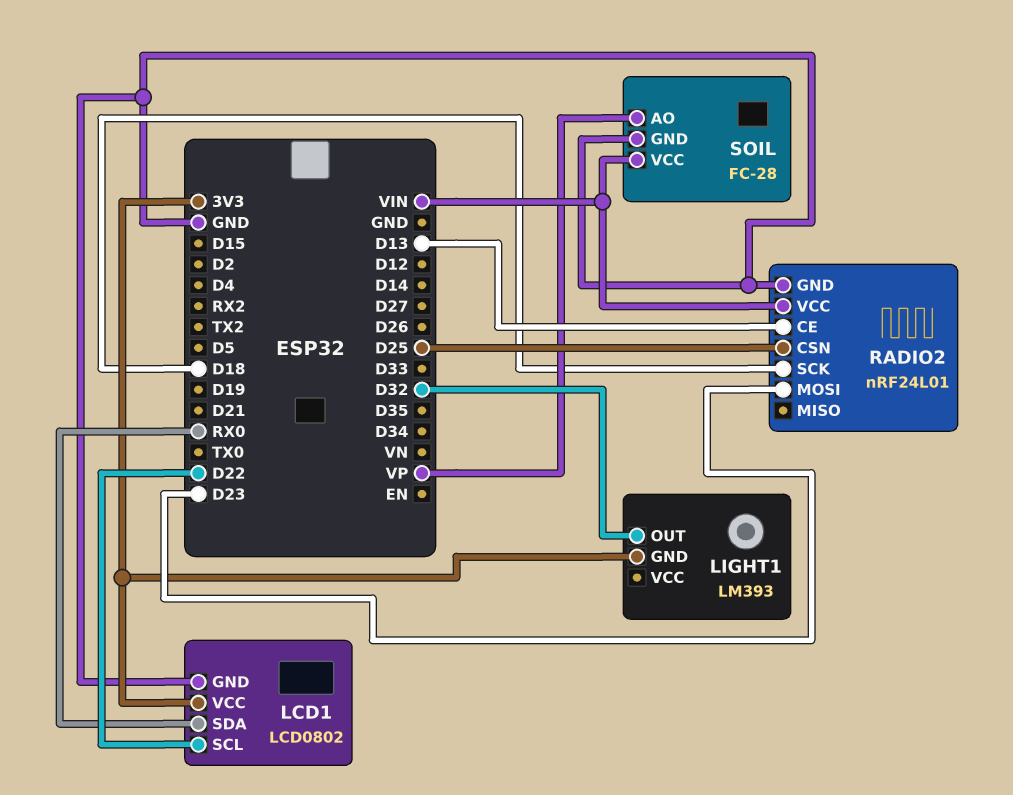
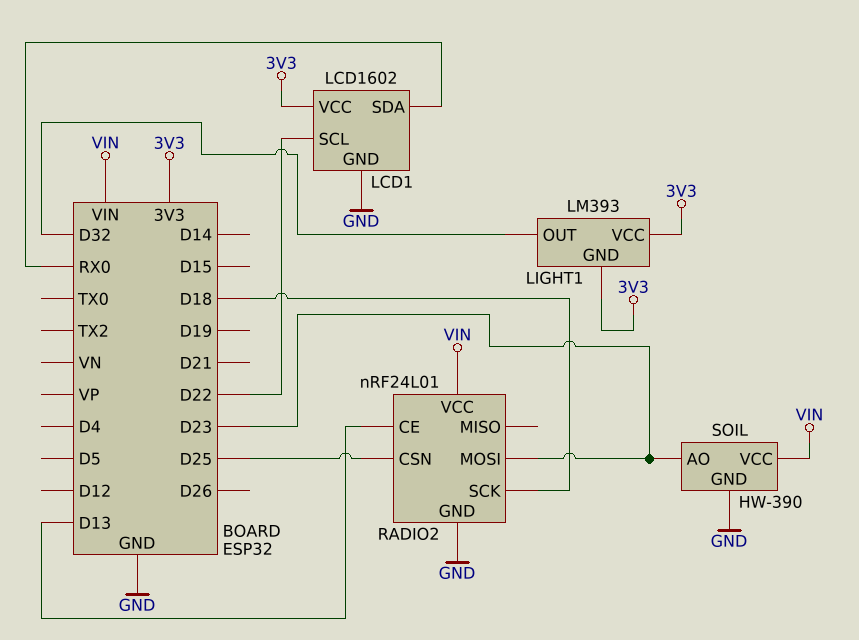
LCD1: LCD0802 -> LCD1602
LIGHT1 pin VCC: none -> 3V3
SOIL: FC-28 -> HW-390
SOIL pin AO: VP -> D23

